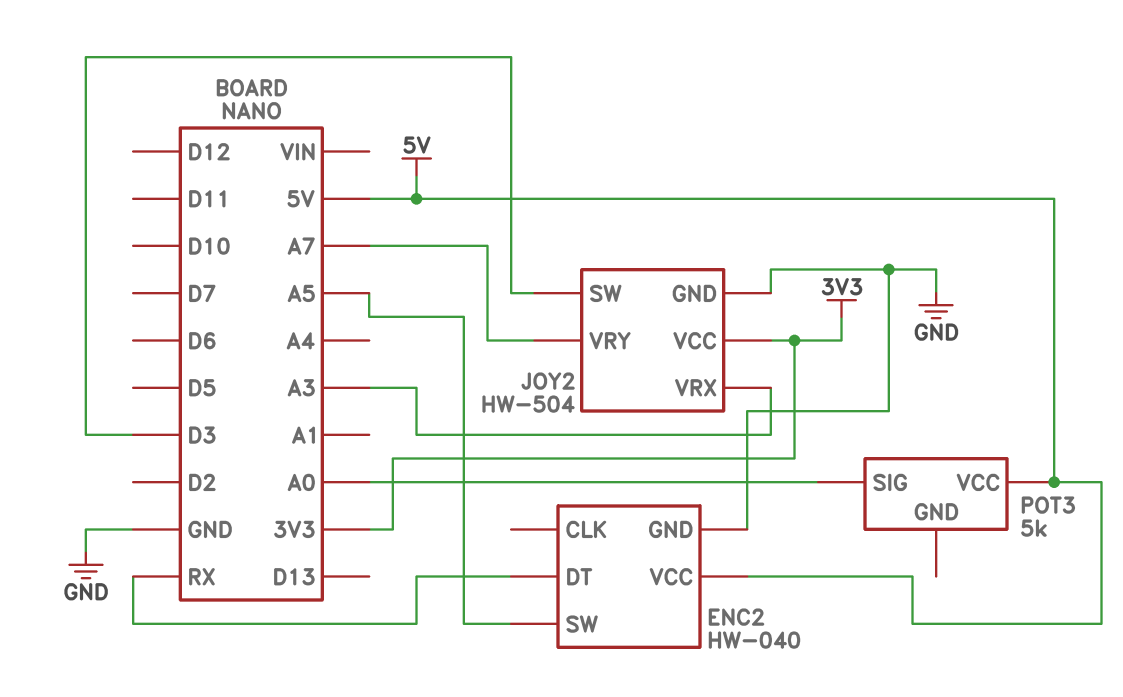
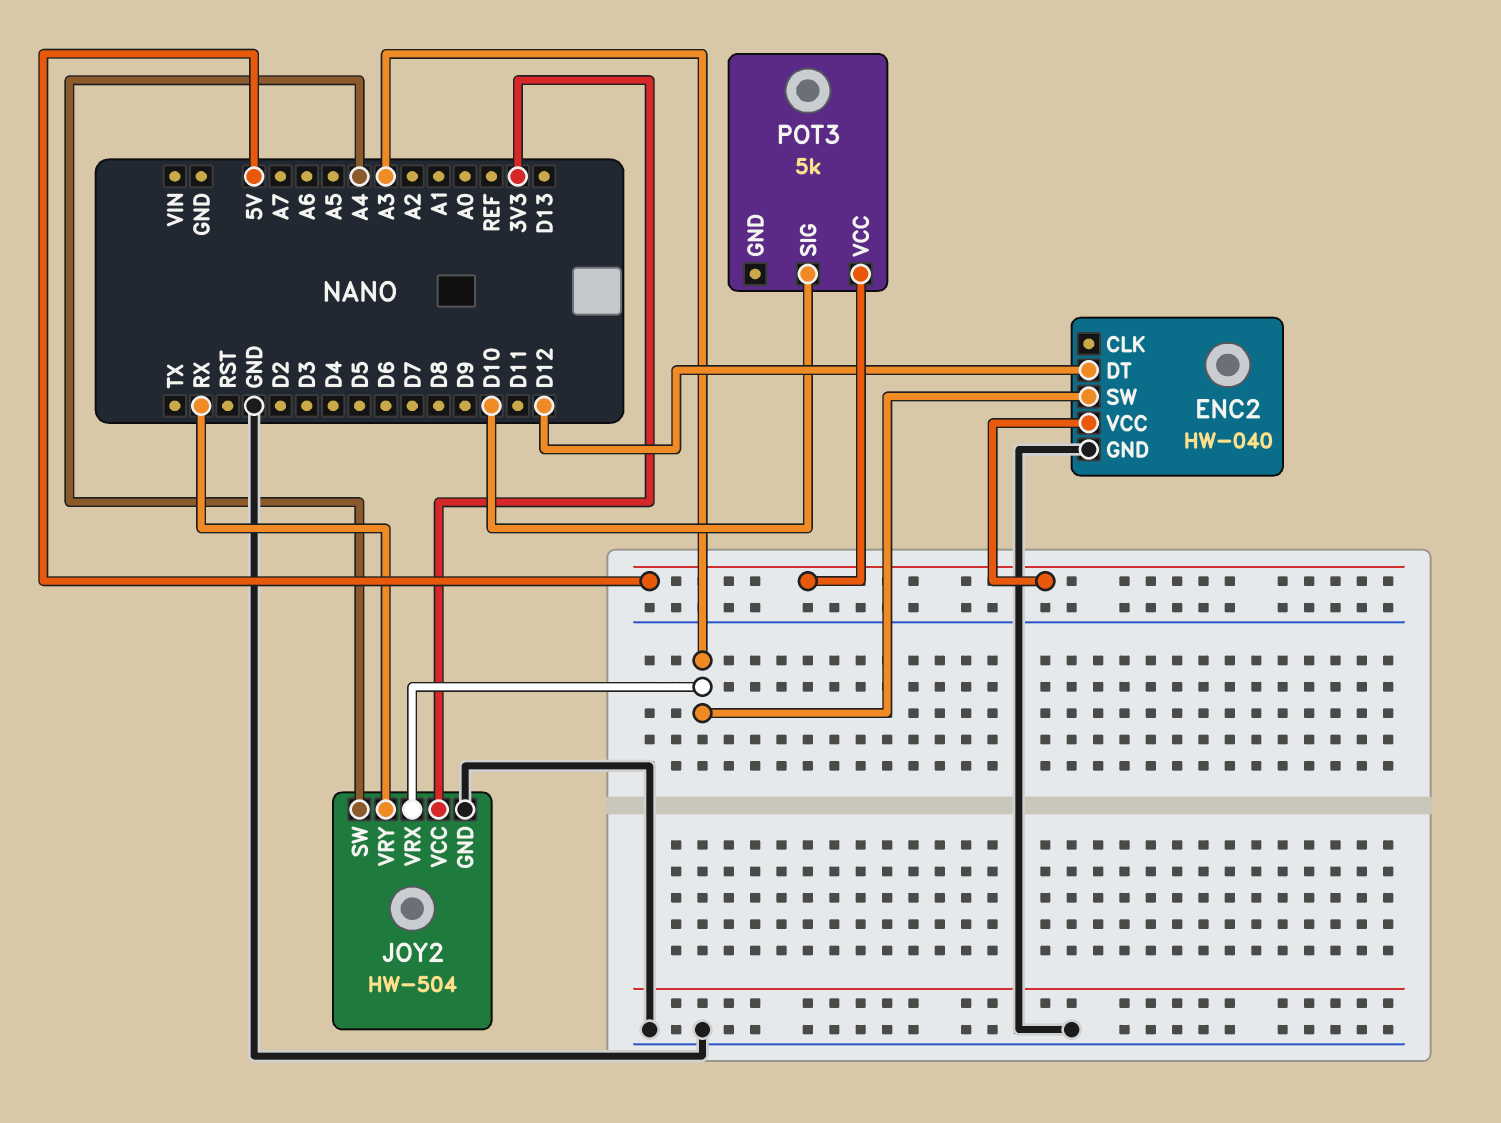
ENC2 pin DT: RX -> D12
ENC2 pin SW: A5 -> A3
JOY2 pin SW: D3 -> A4
JOY2 pin VRY: A7 -> RX
POT3 pin SIG: A0 -> D10

